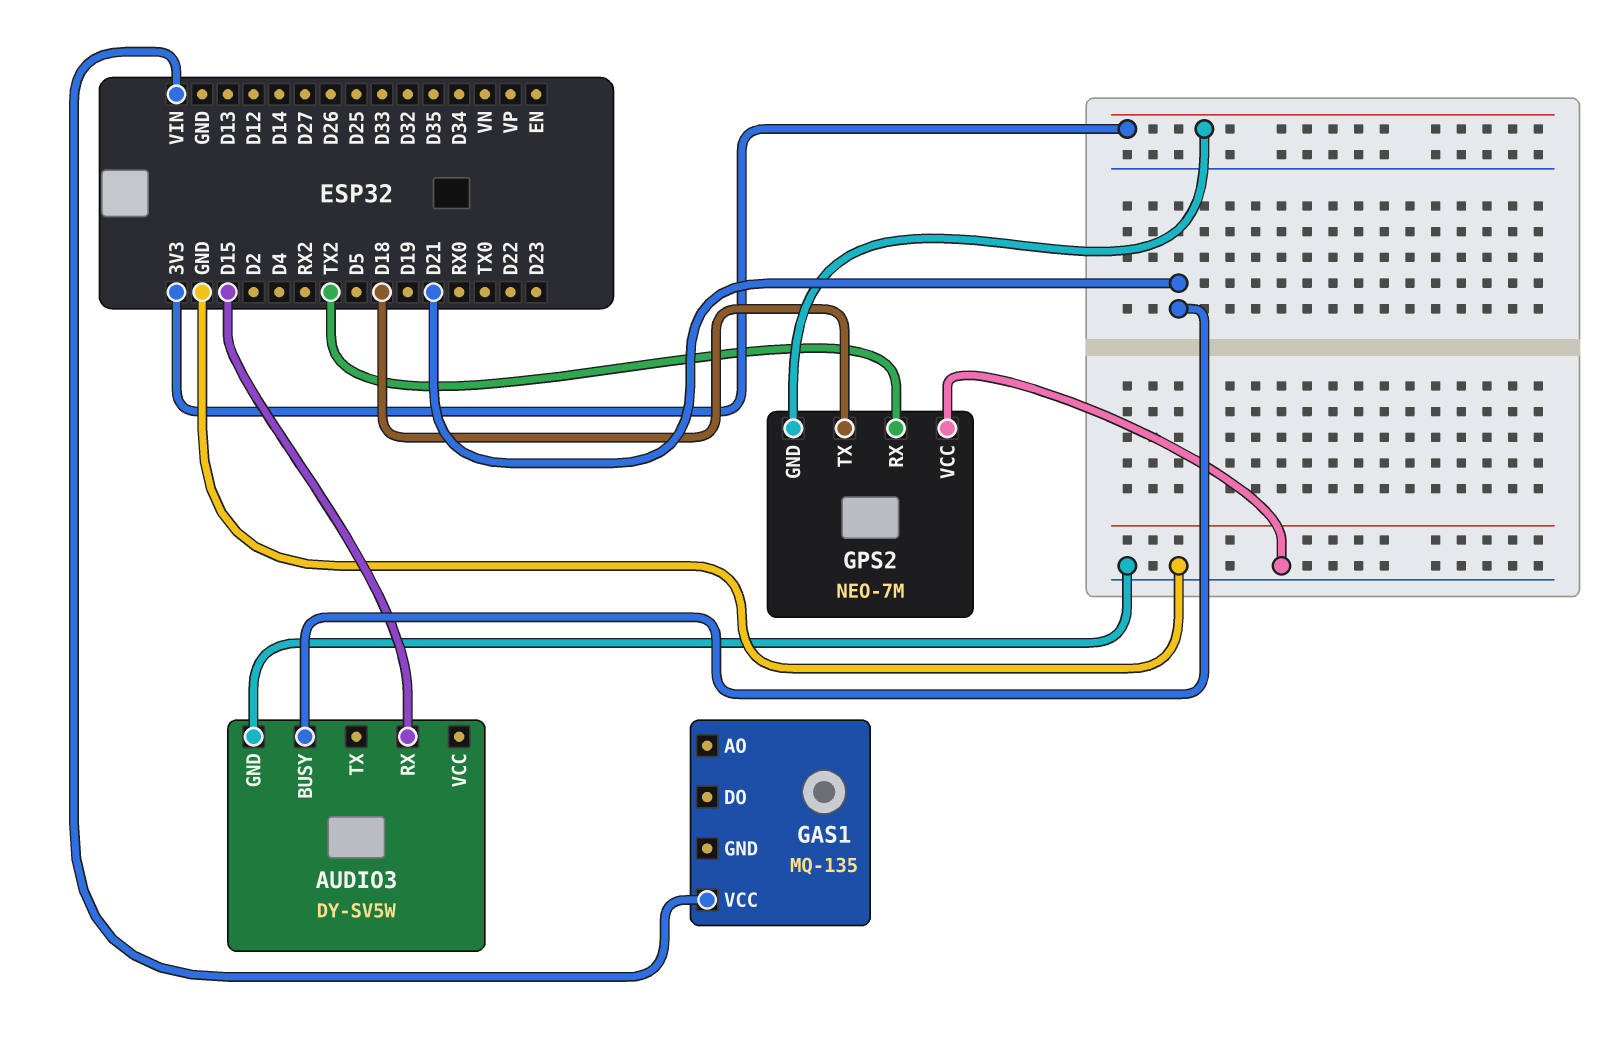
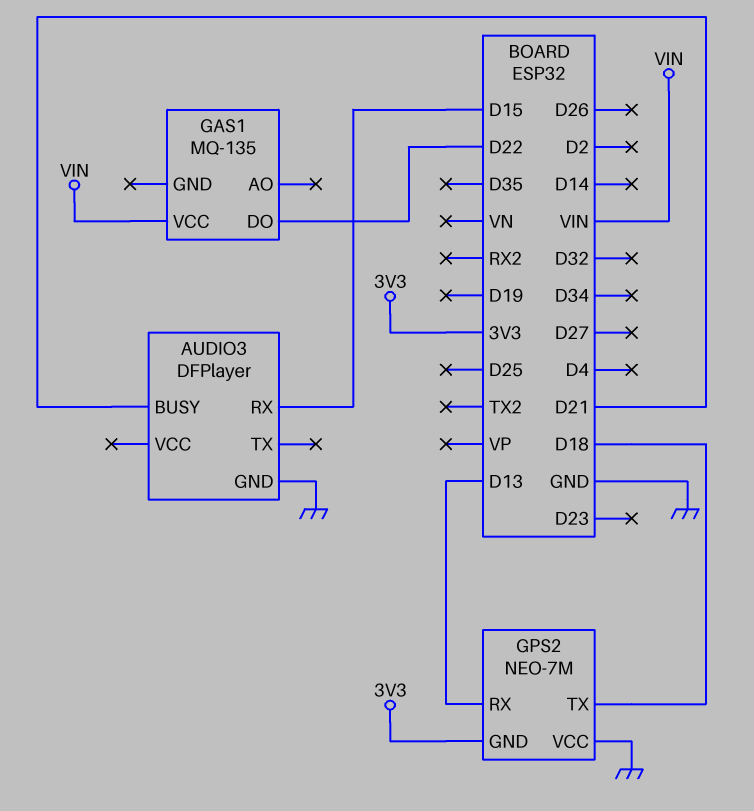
AUDIO3: DY-SV5W -> DFPlayer
GAS1 pin DO: none -> D22
GPS2 pin RX: TX2 -> D13

